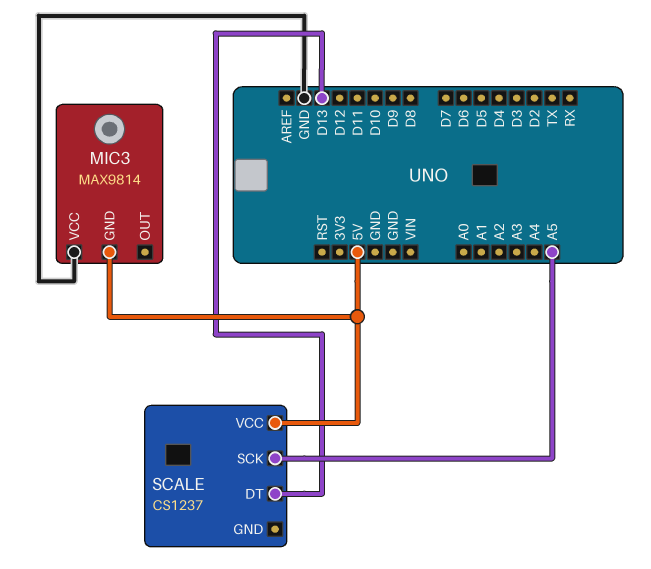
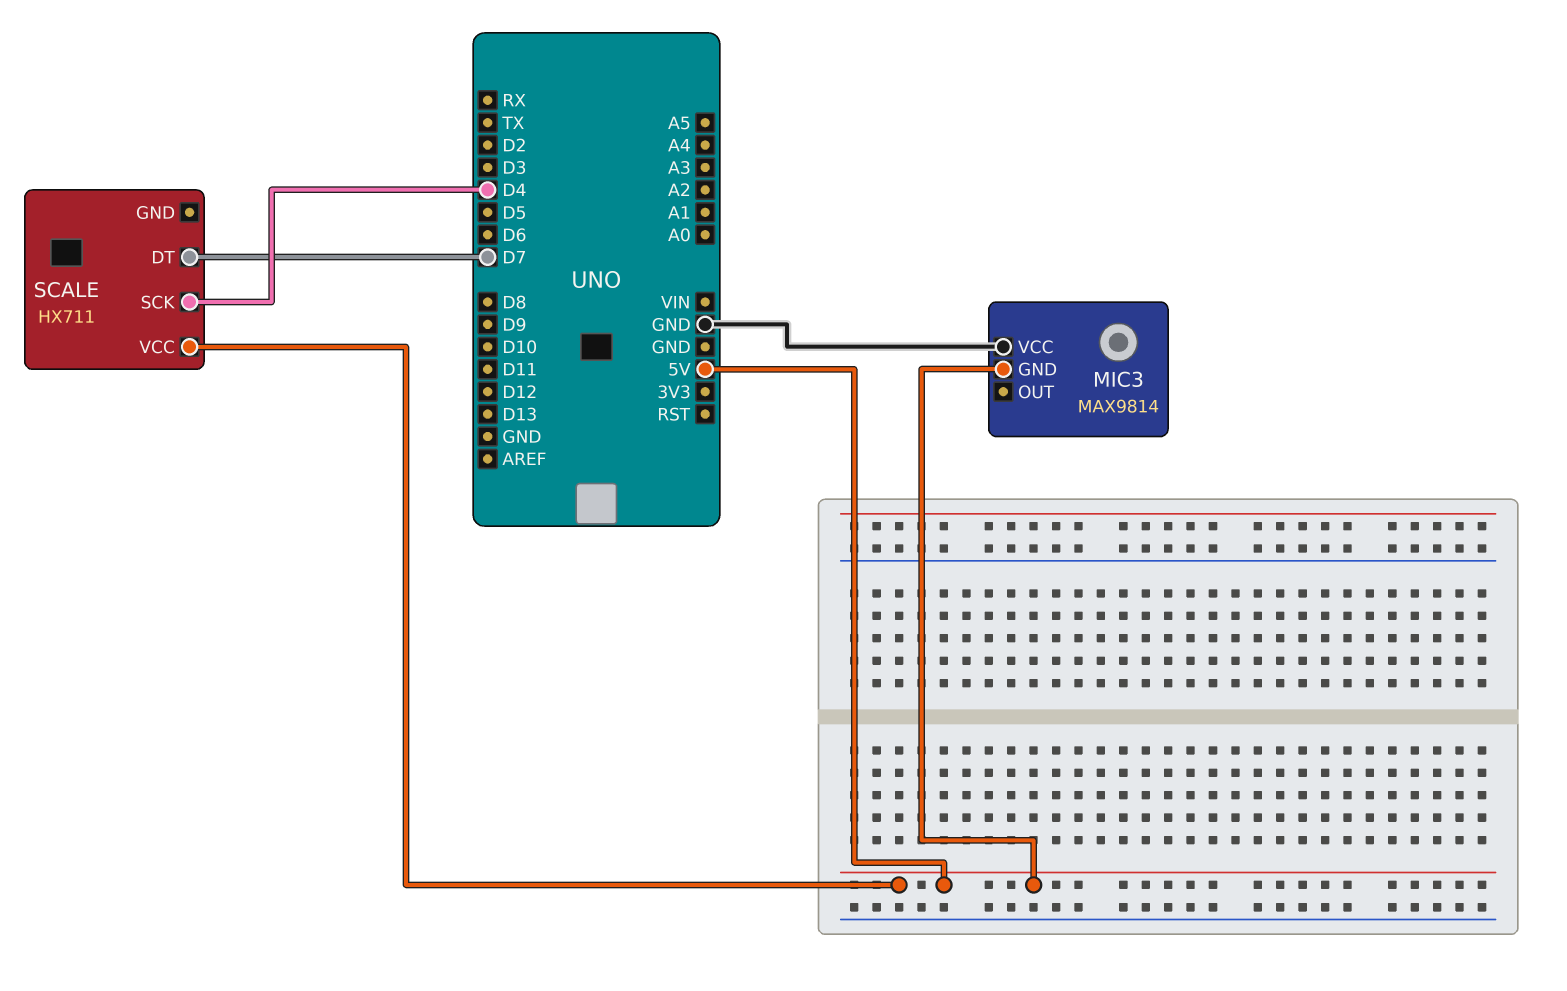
SCALE: CS1237 -> HX711
SCALE pin DT: D13 -> D7
SCALE pin SCK: A5 -> D4

